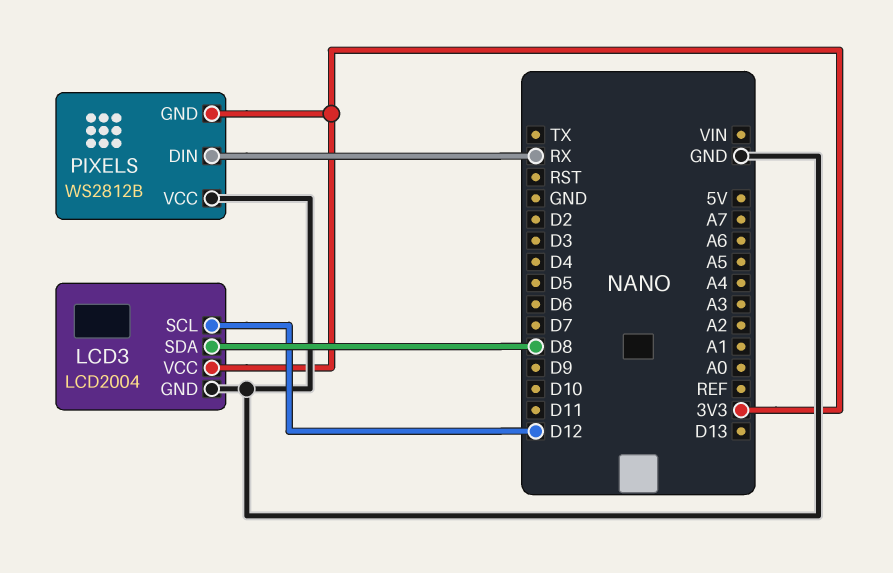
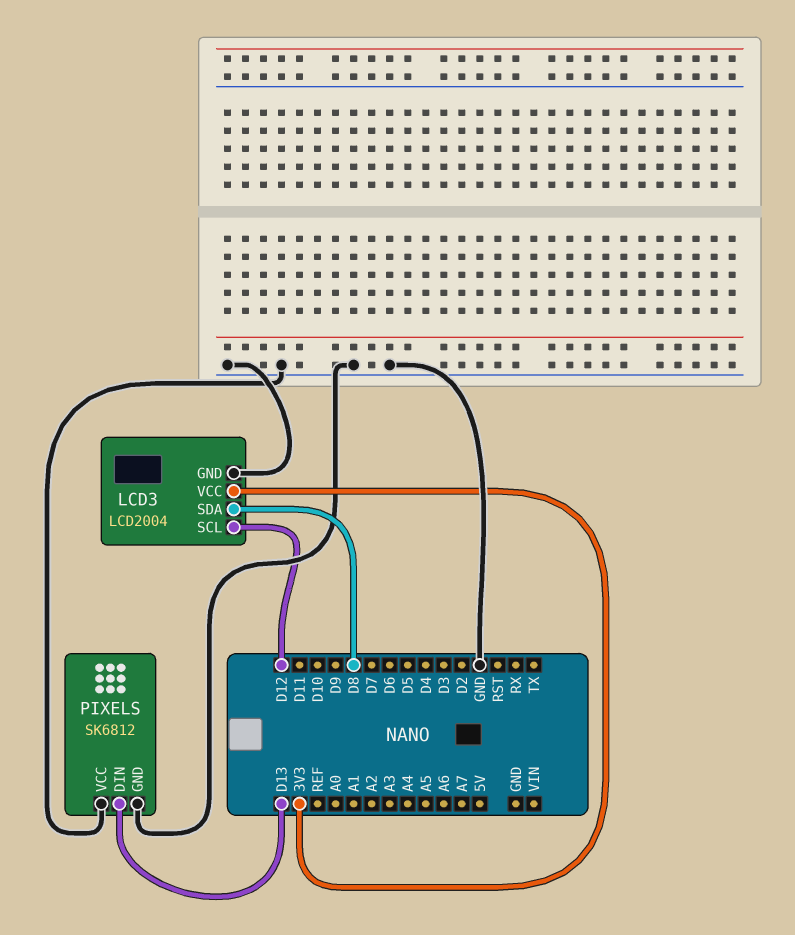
PIXELS: WS2812B -> SK6812
PIXELS pin DIN: RX -> D13
PIXELS pin GND: 3V3 -> GND

